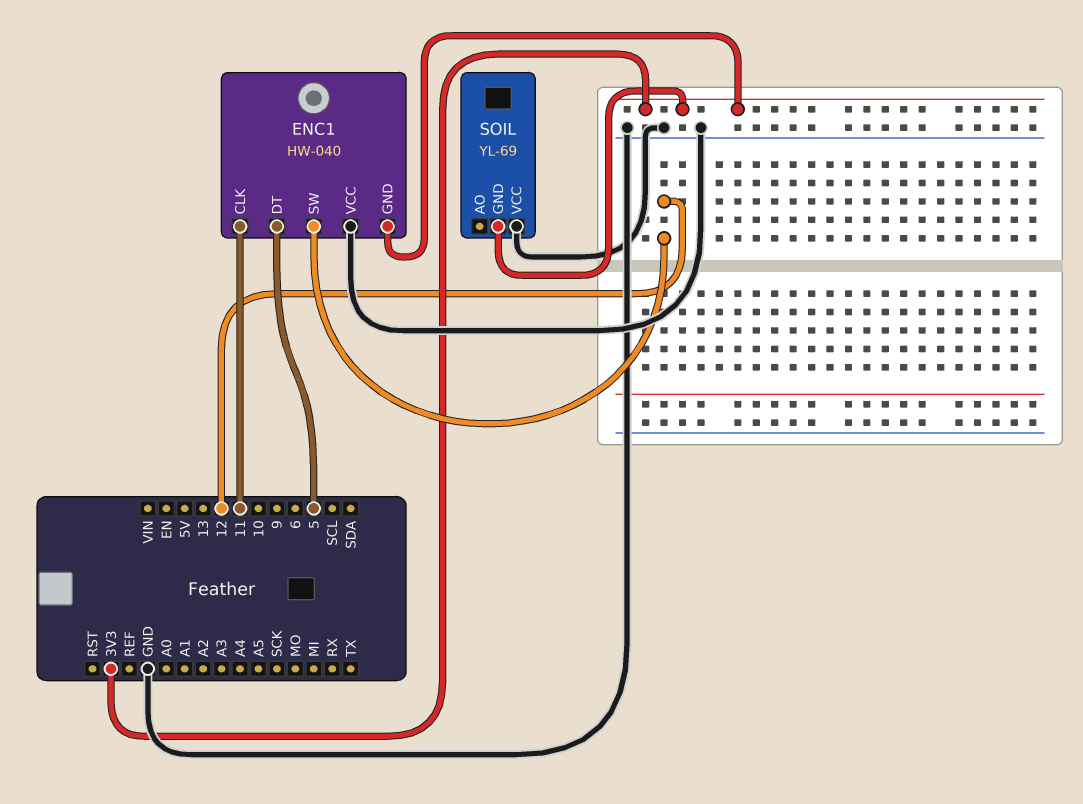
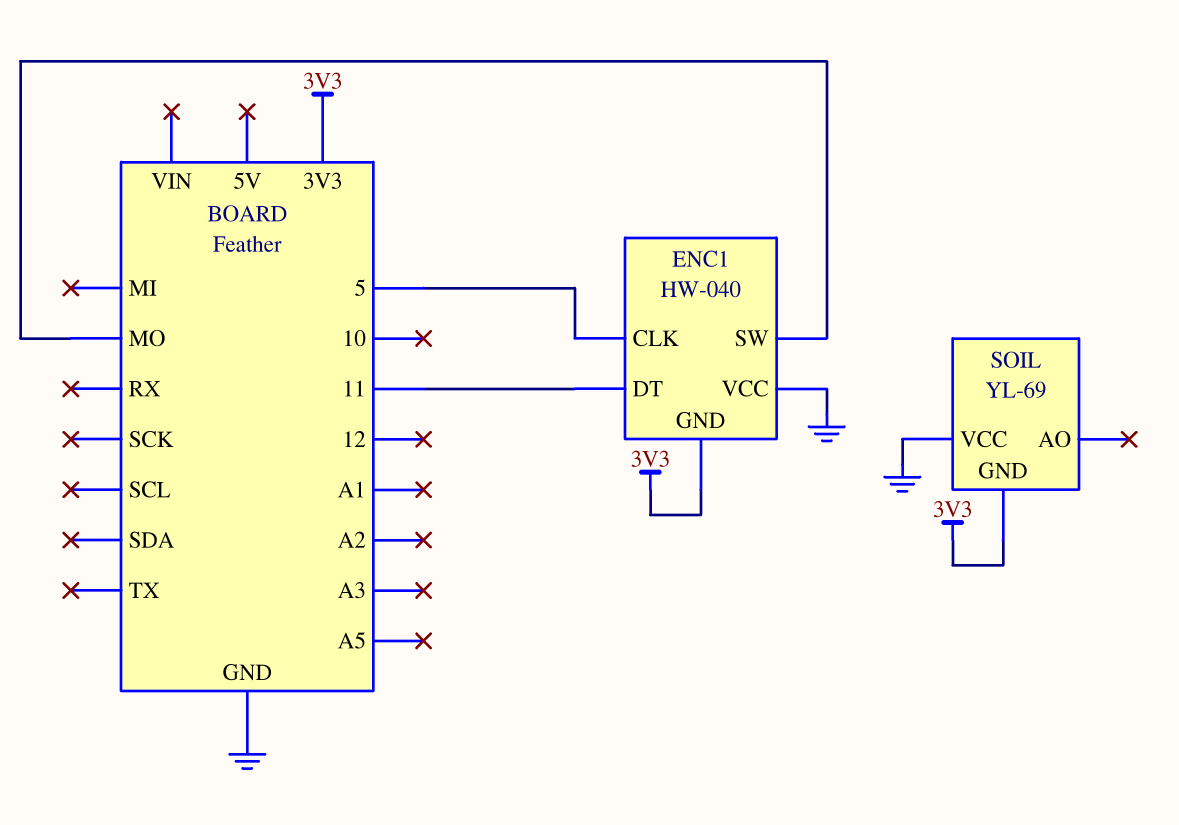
ENC1 pin CLK: 11 -> 5
ENC1 pin DT: 5 -> 11
ENC1 pin SW: 12 -> MO

